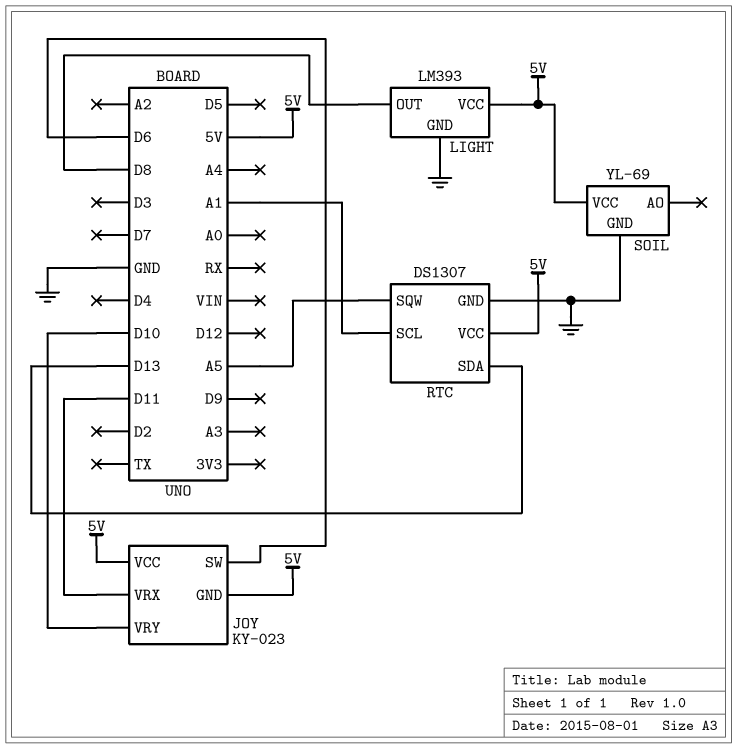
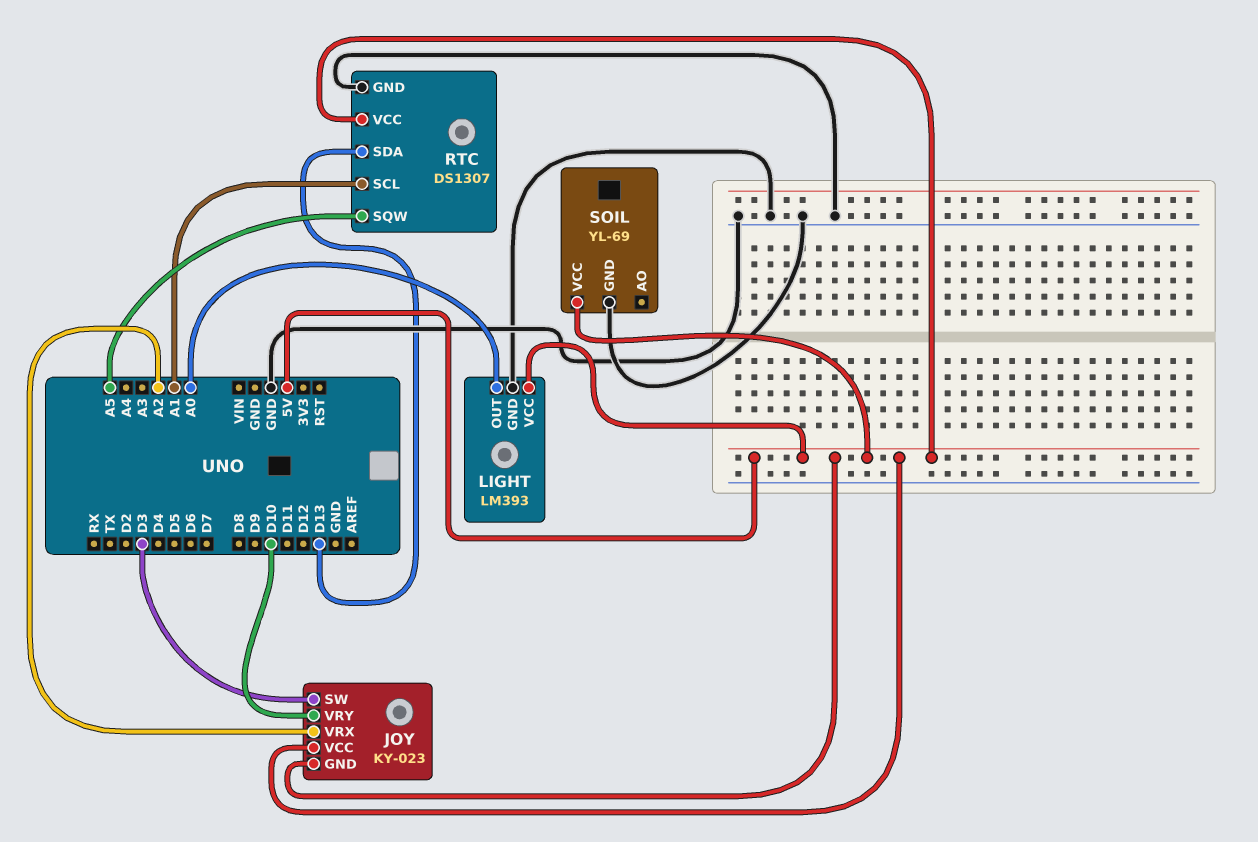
JOY pin SW: D6 -> D3
JOY pin VRX: D11 -> A2
LIGHT pin OUT: D8 -> A0

